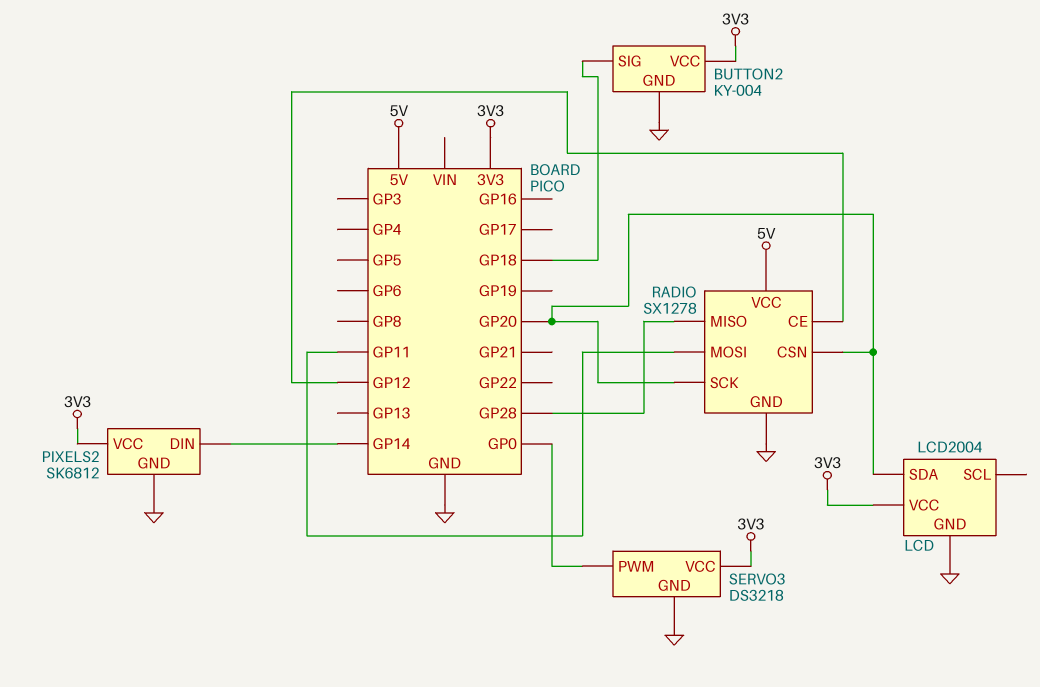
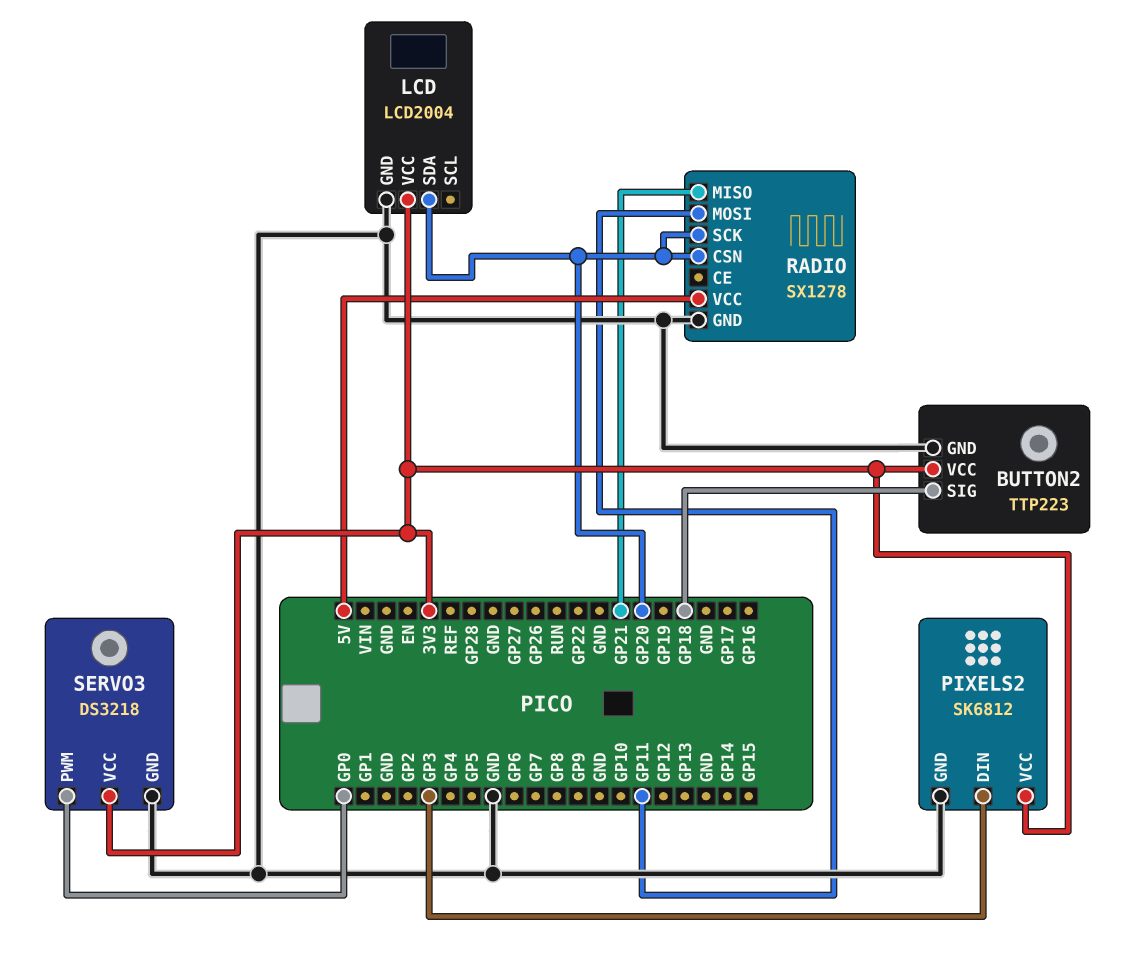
BUTTON2: KY-004 -> TTP223
PIXELS2 pin DIN: GP14 -> GP3
RADIO pin CE: GP12 -> none
RADIO pin MISO: GP28 -> GP21

